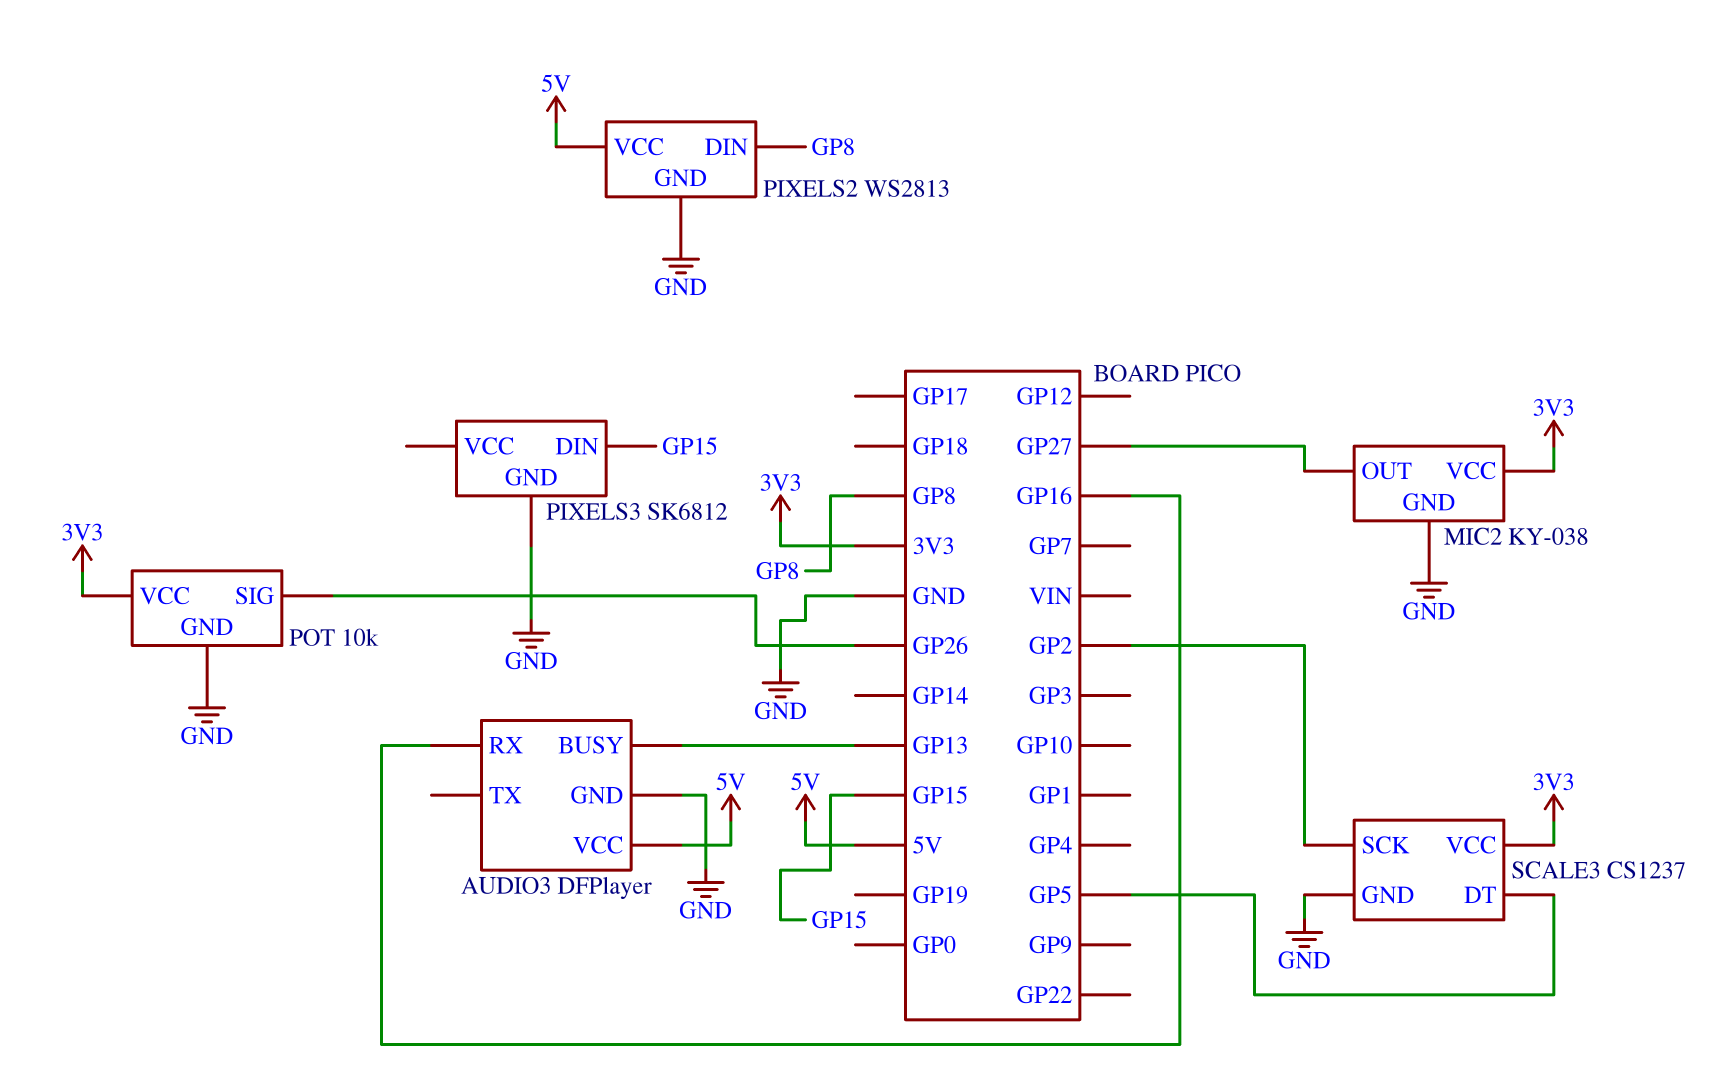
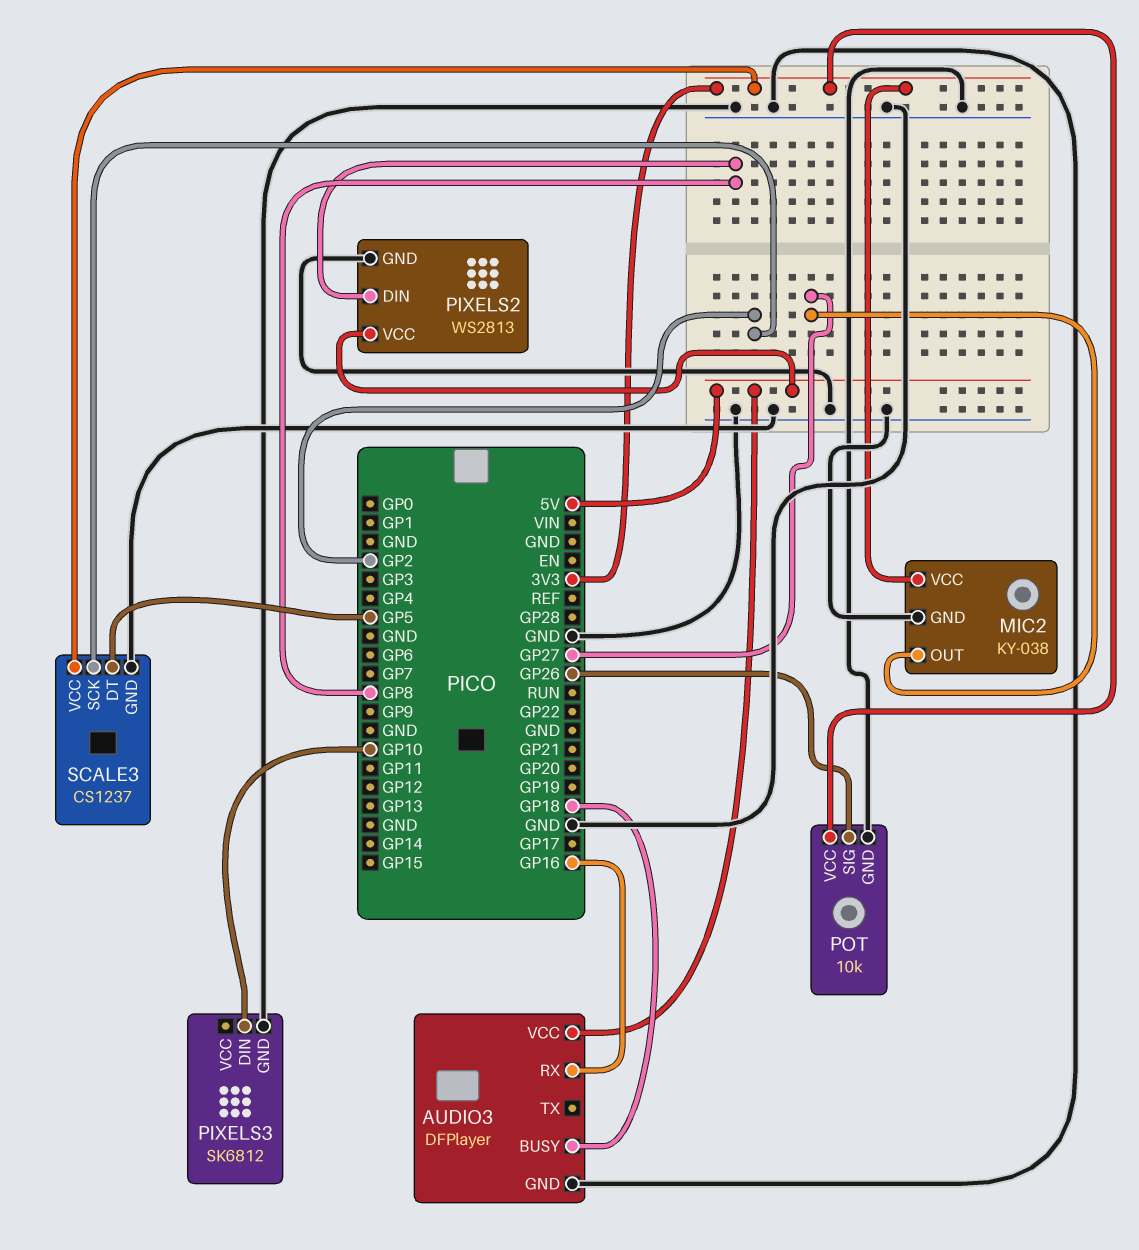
AUDIO3 pin BUSY: GP13 -> GP18
PIXELS3 pin DIN: GP15 -> GP10

